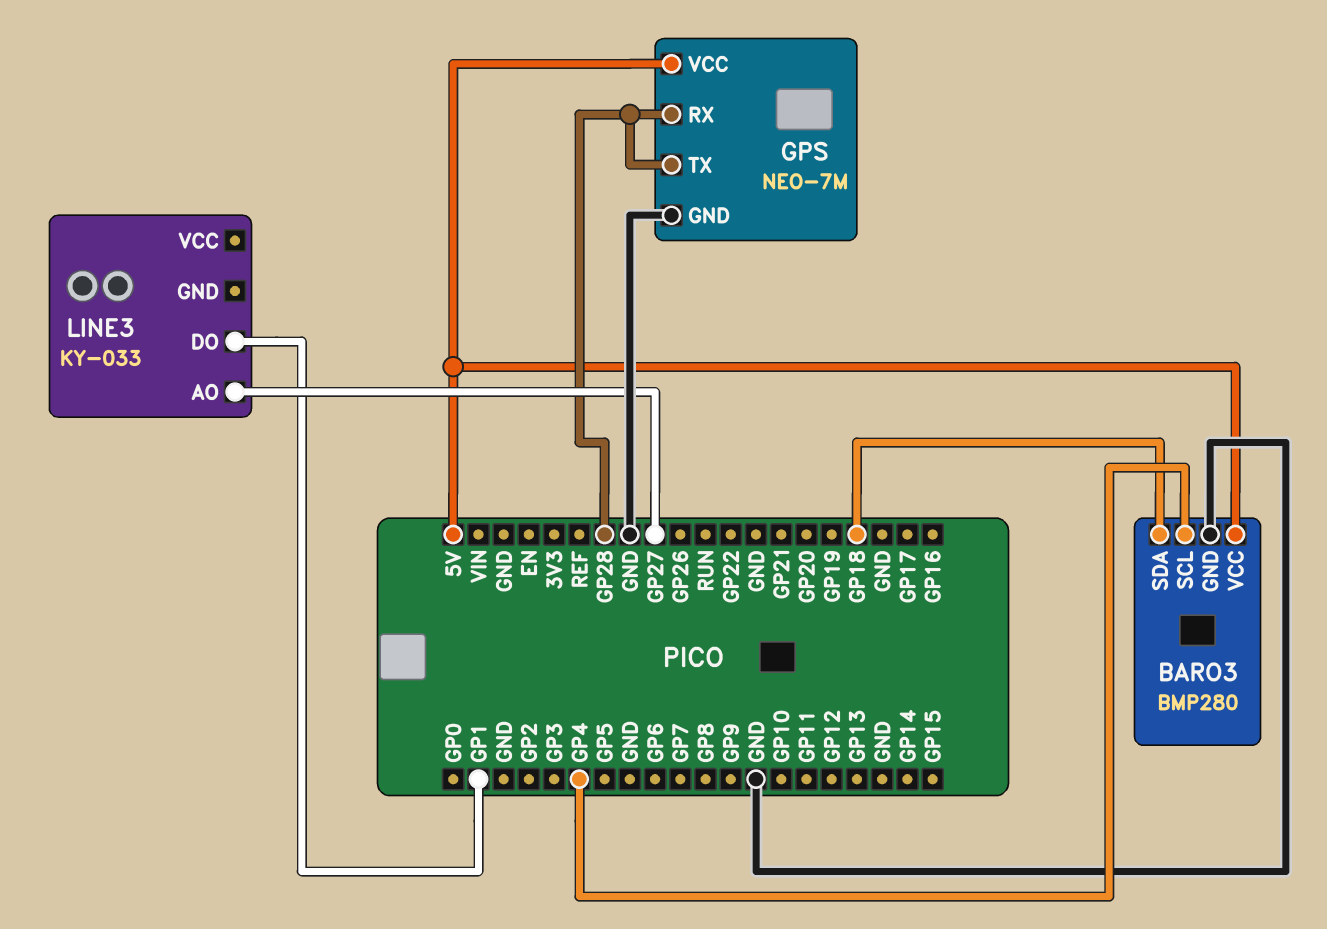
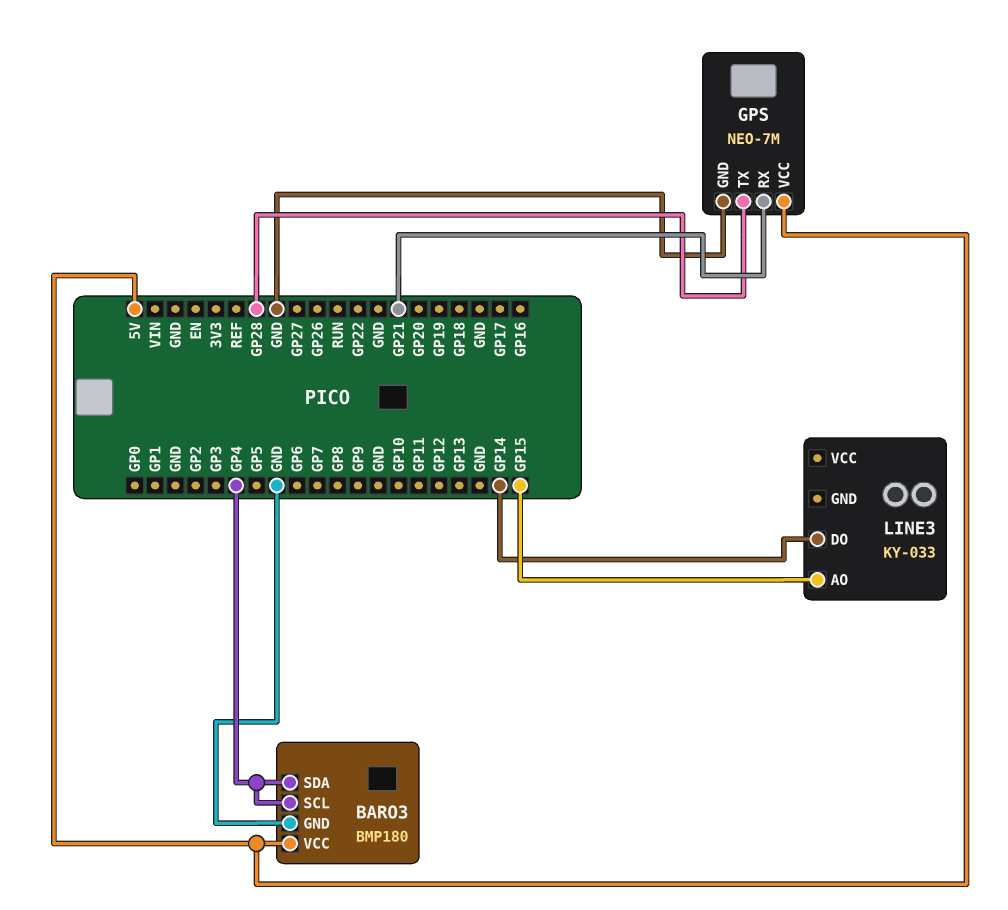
BARO3: BMP280 -> BMP180
BARO3 pin SDA: GP18 -> GP4
GPS pin RX: GP28 -> GP21
LINE3 pin AO: GP27 -> GP15
LINE3 pin DO: GP1 -> GP14

